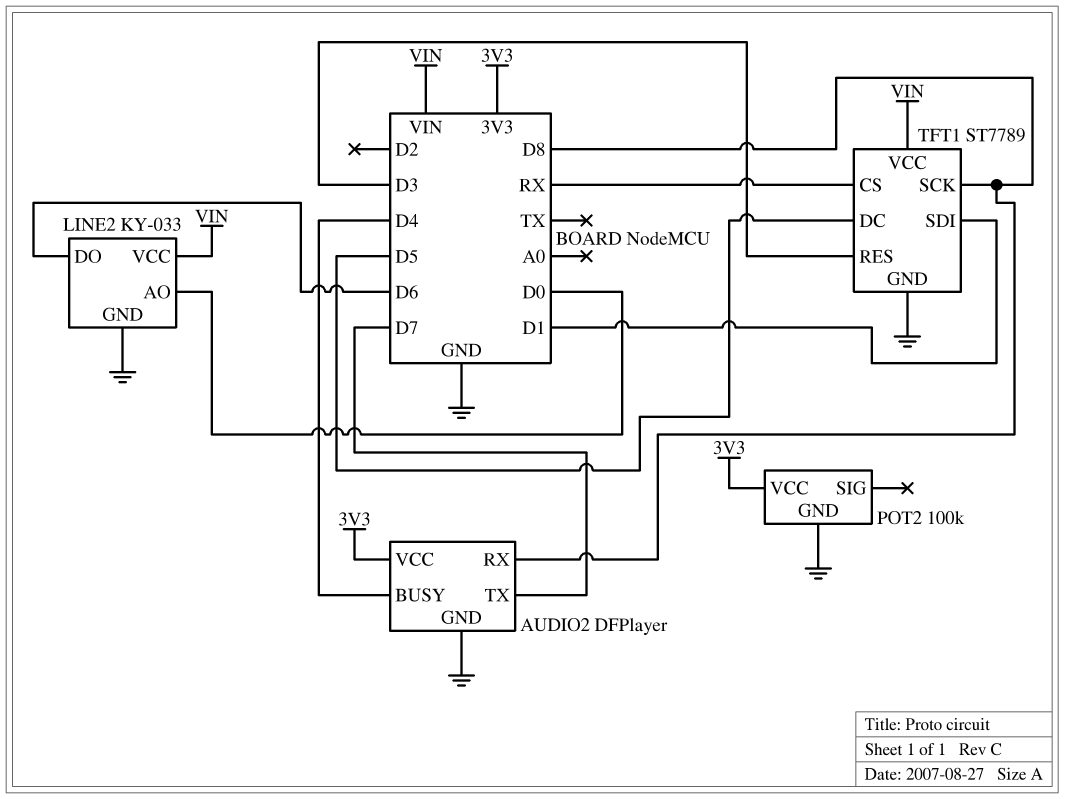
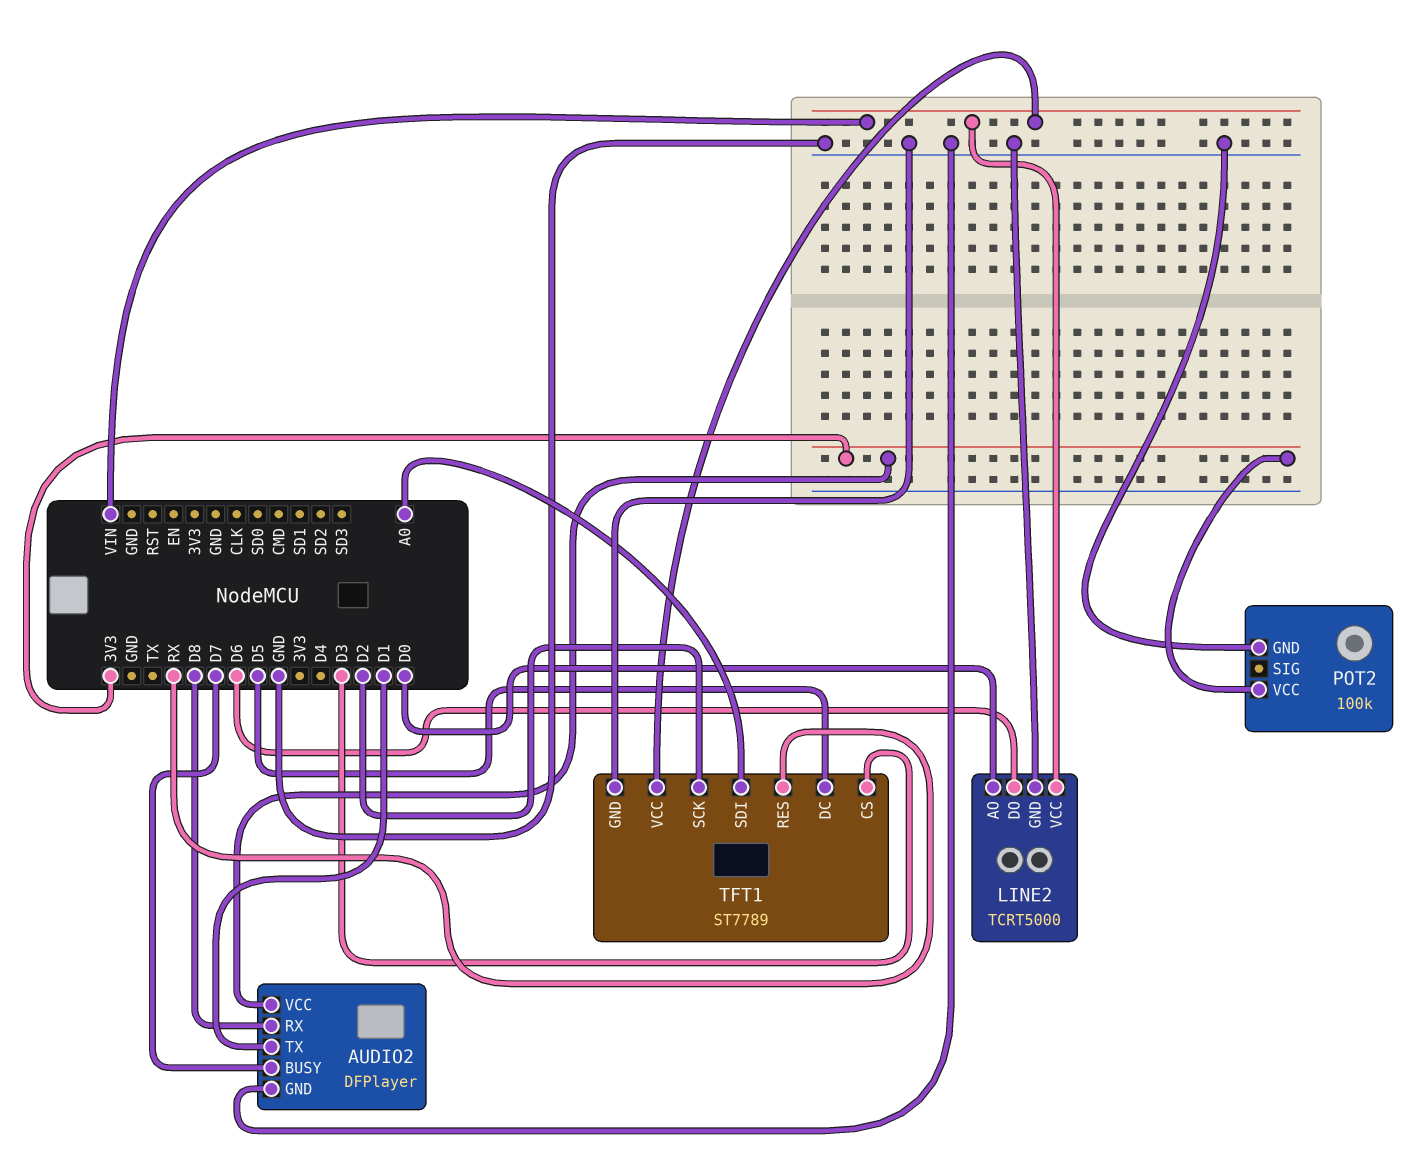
AUDIO2 pin BUSY: D4 -> D7
AUDIO2 pin TX: D7 -> D1
LINE2: KY-033 -> TCRT5000
TFT1 pin CS: RX -> D3
TFT1 pin RES: D3 -> RX
TFT1 pin SCK: D8 -> D2
TFT1 pin SDI: D1 -> A0

